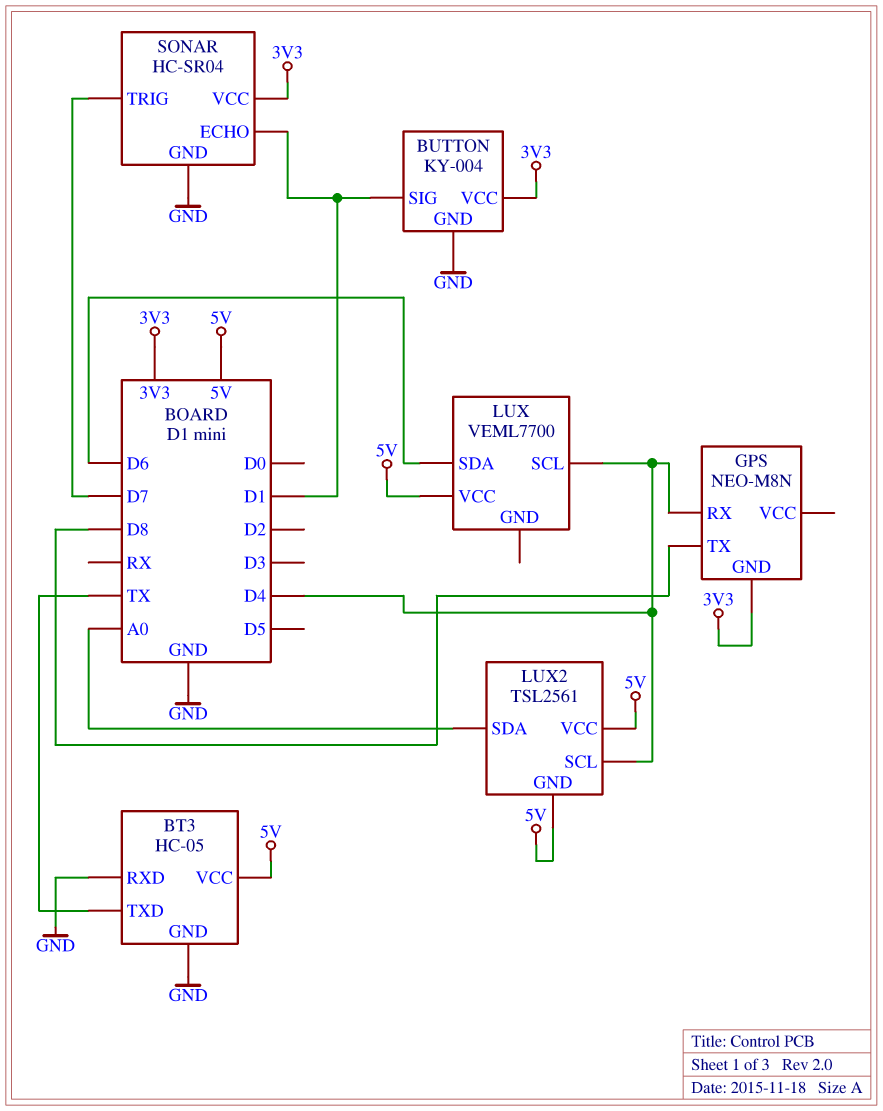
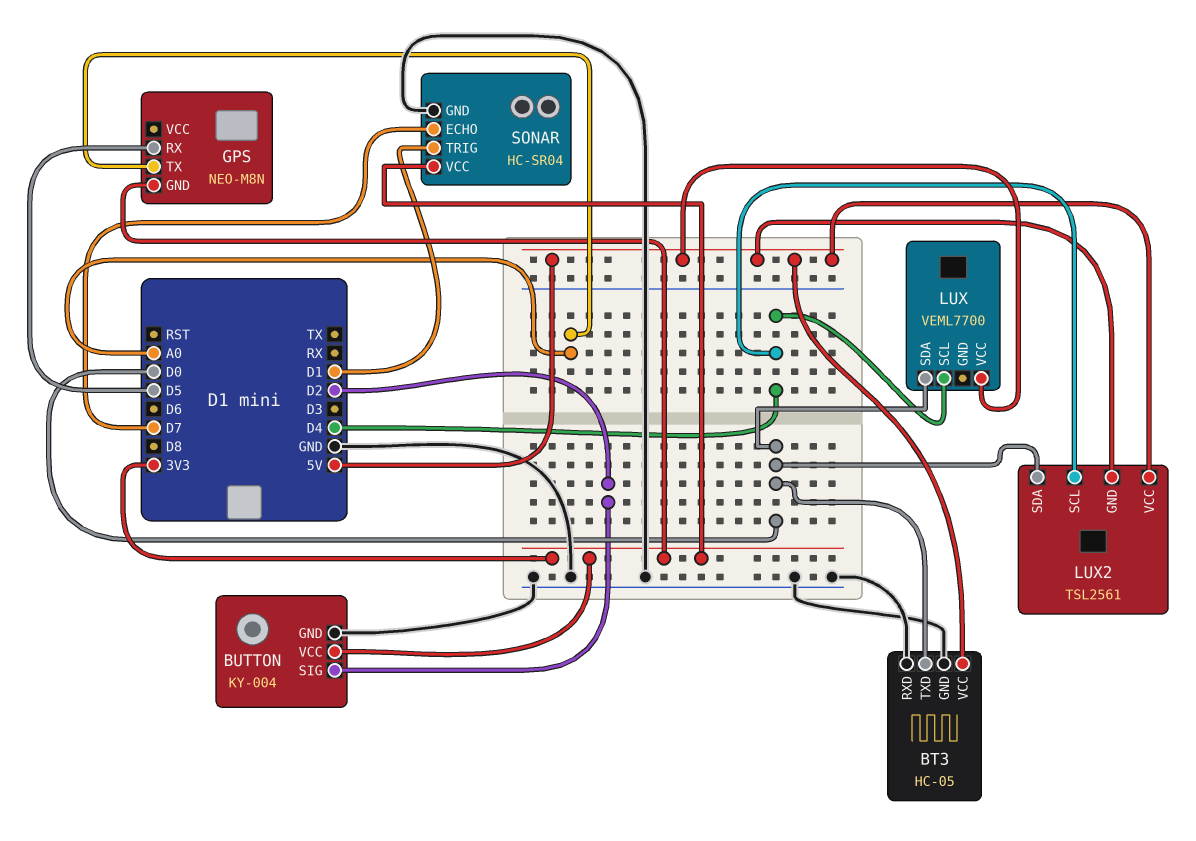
BT3 pin TXD: TX -> D0
BUTTON pin SIG: D1 -> D2
GPS pin RX: D4 -> D5
GPS pin TX: D8 -> A0
LUX pin SDA: D6 -> D0
LUX2 pin SDA: A0 -> D0
SONAR pin ECHO: D1 -> D7
SONAR pin TRIG: D7 -> D1

